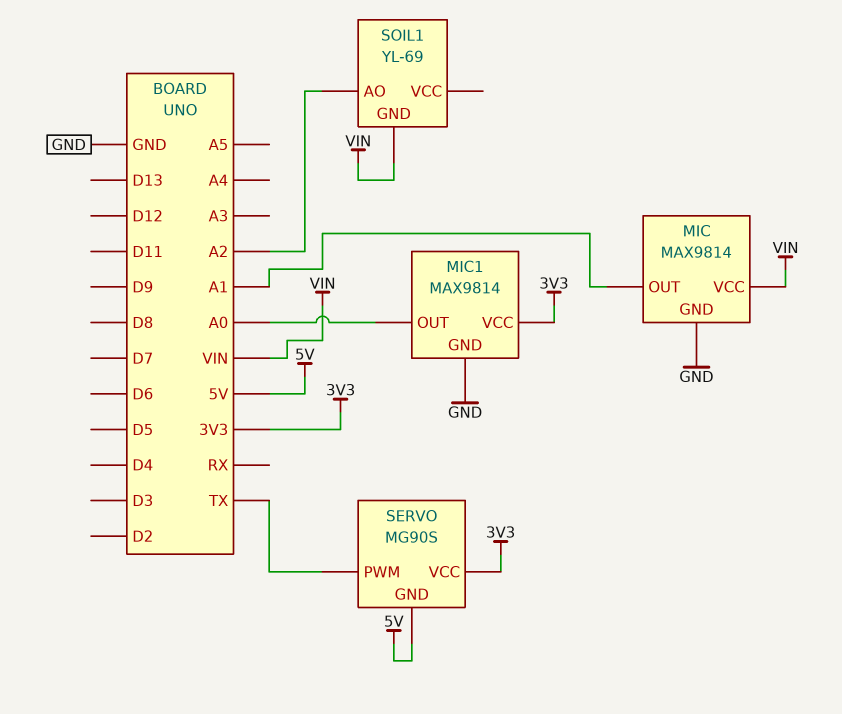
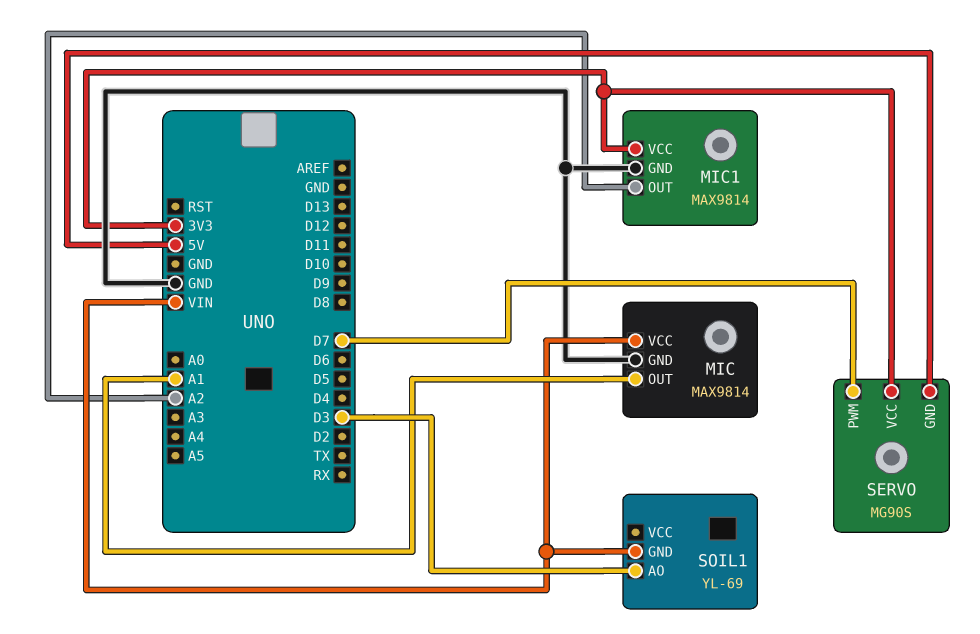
MIC1 pin OUT: A0 -> A2
SERVO pin PWM: TX -> D7
SOIL1 pin AO: A2 -> D3

